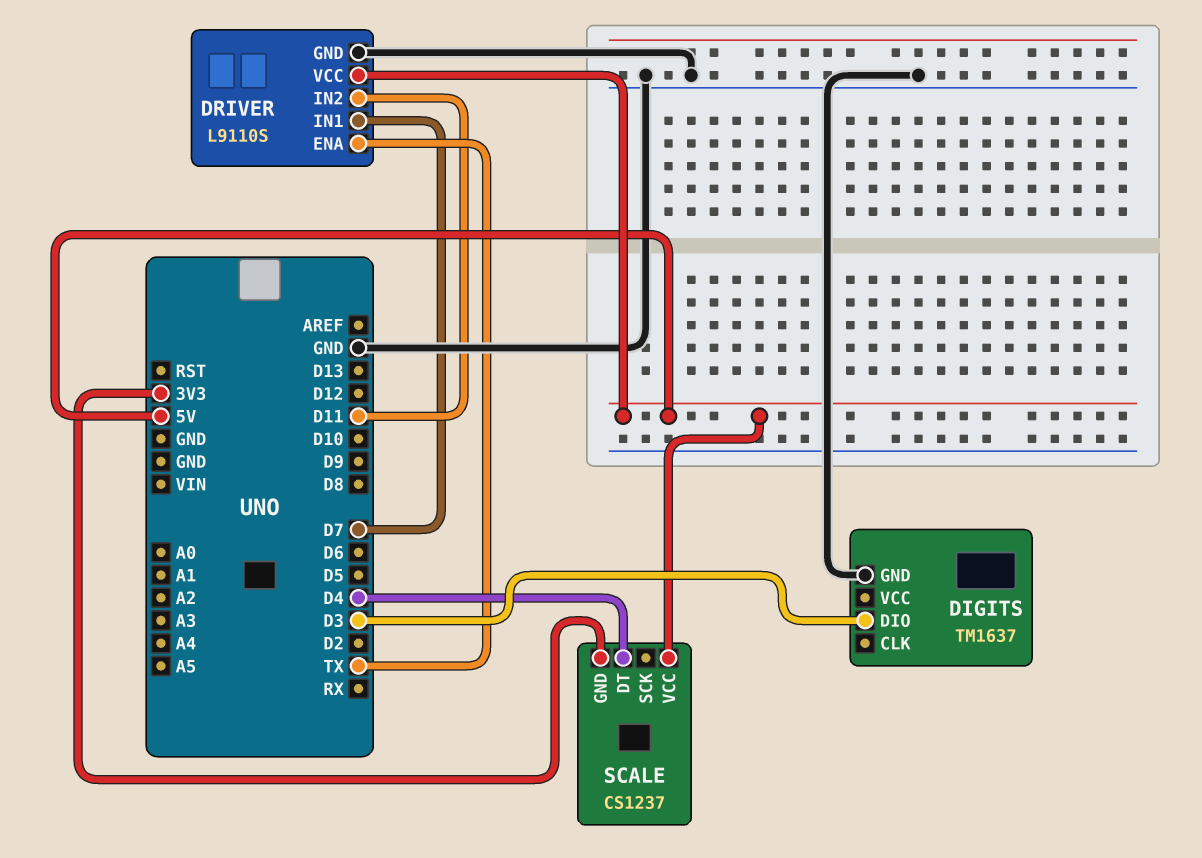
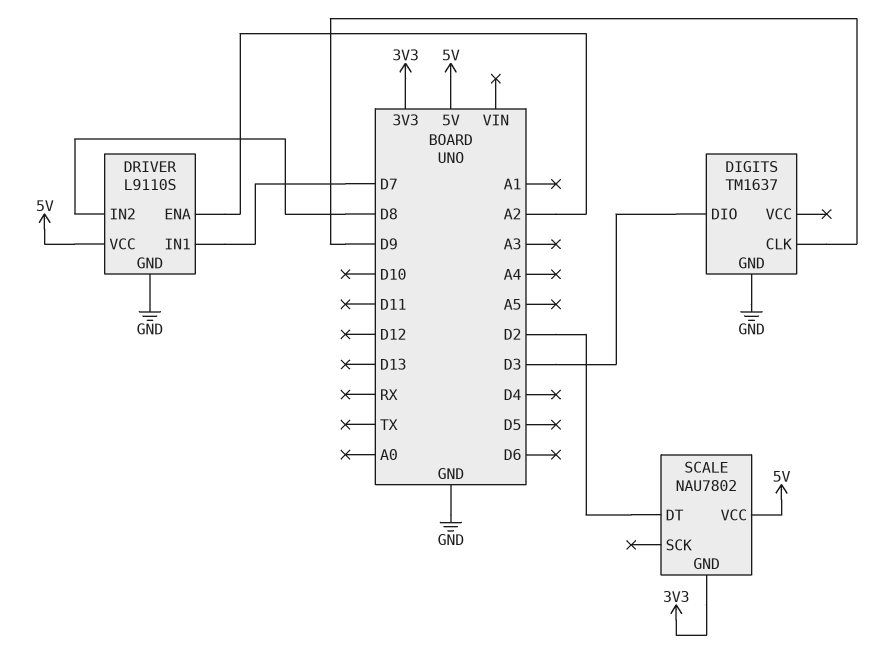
DIGITS pin CLK: none -> D9
DRIVER pin ENA: TX -> A2
DRIVER pin IN2: D11 -> D8
SCALE: CS1237 -> NAU7802
SCALE pin DT: D4 -> D2

